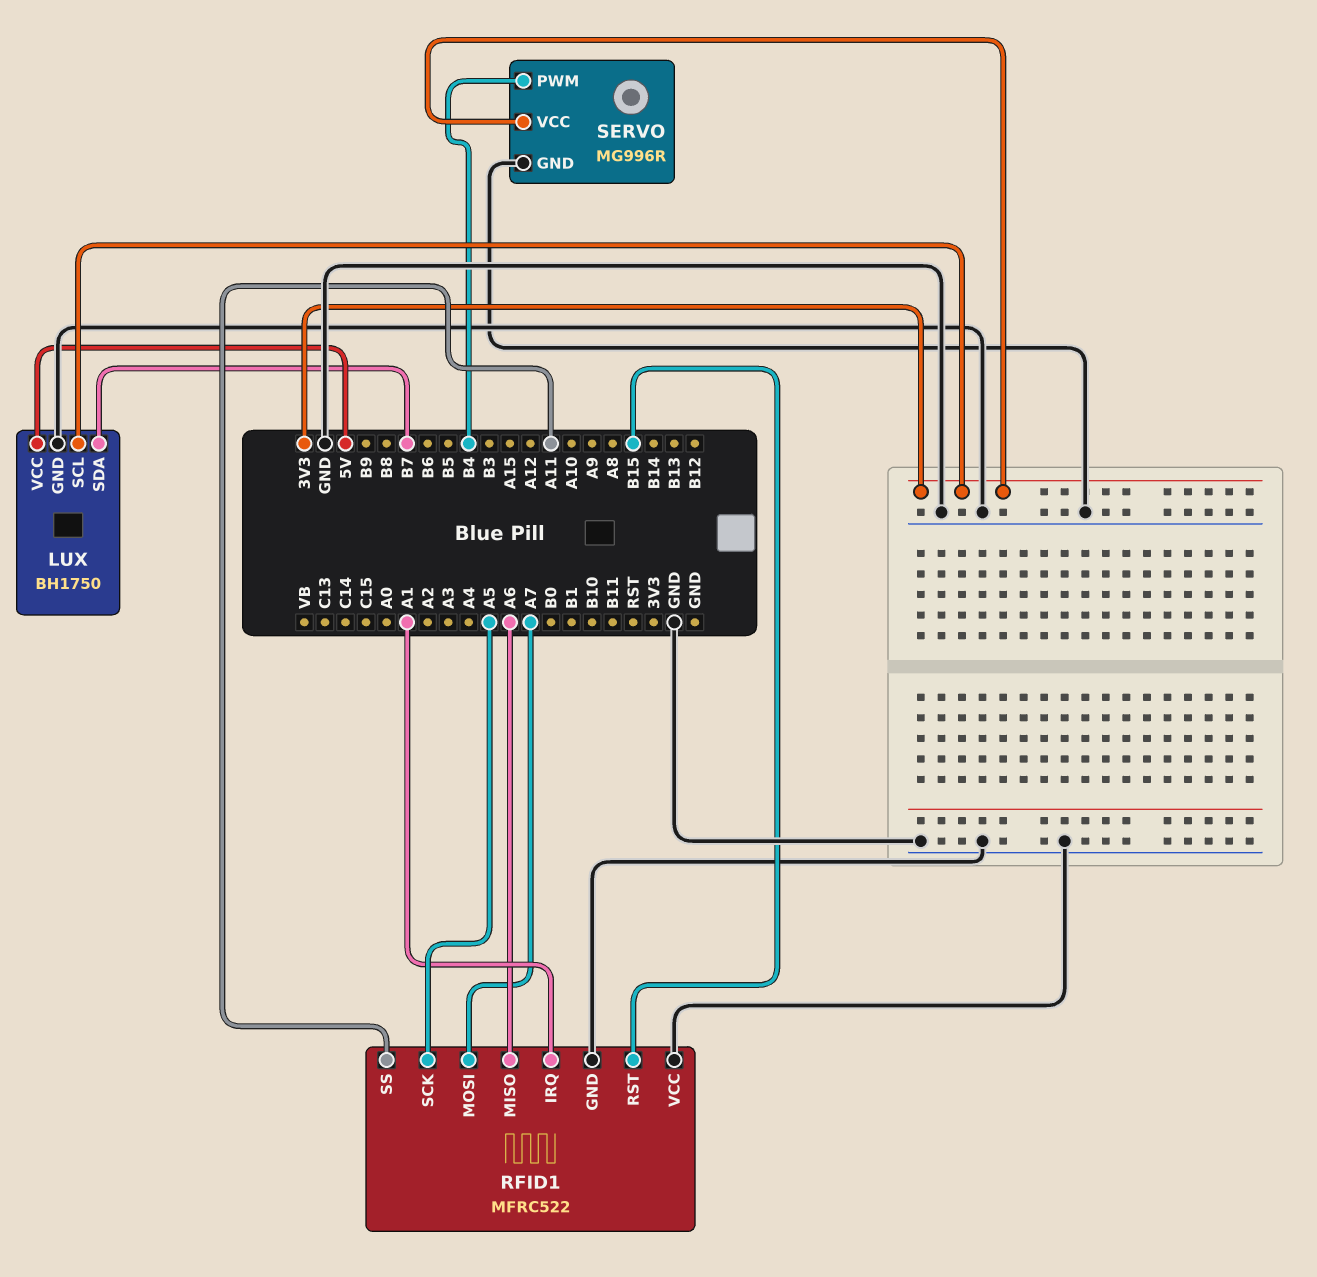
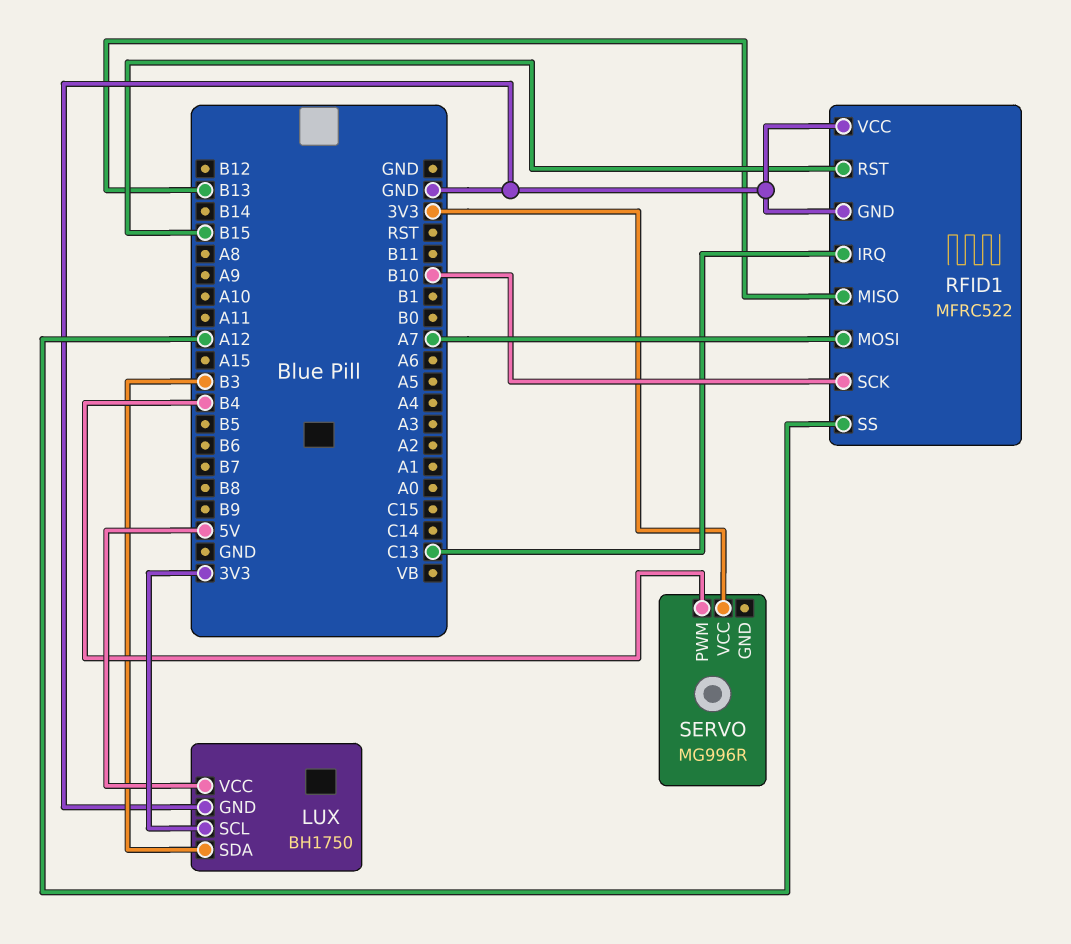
LUX pin SDA: B7 -> B3
RFID1 pin IRQ: A1 -> C13
RFID1 pin MISO: A6 -> B13
RFID1 pin SCK: A5 -> B10
RFID1 pin SS: A11 -> A12
SERVO pin GND: GND -> none

